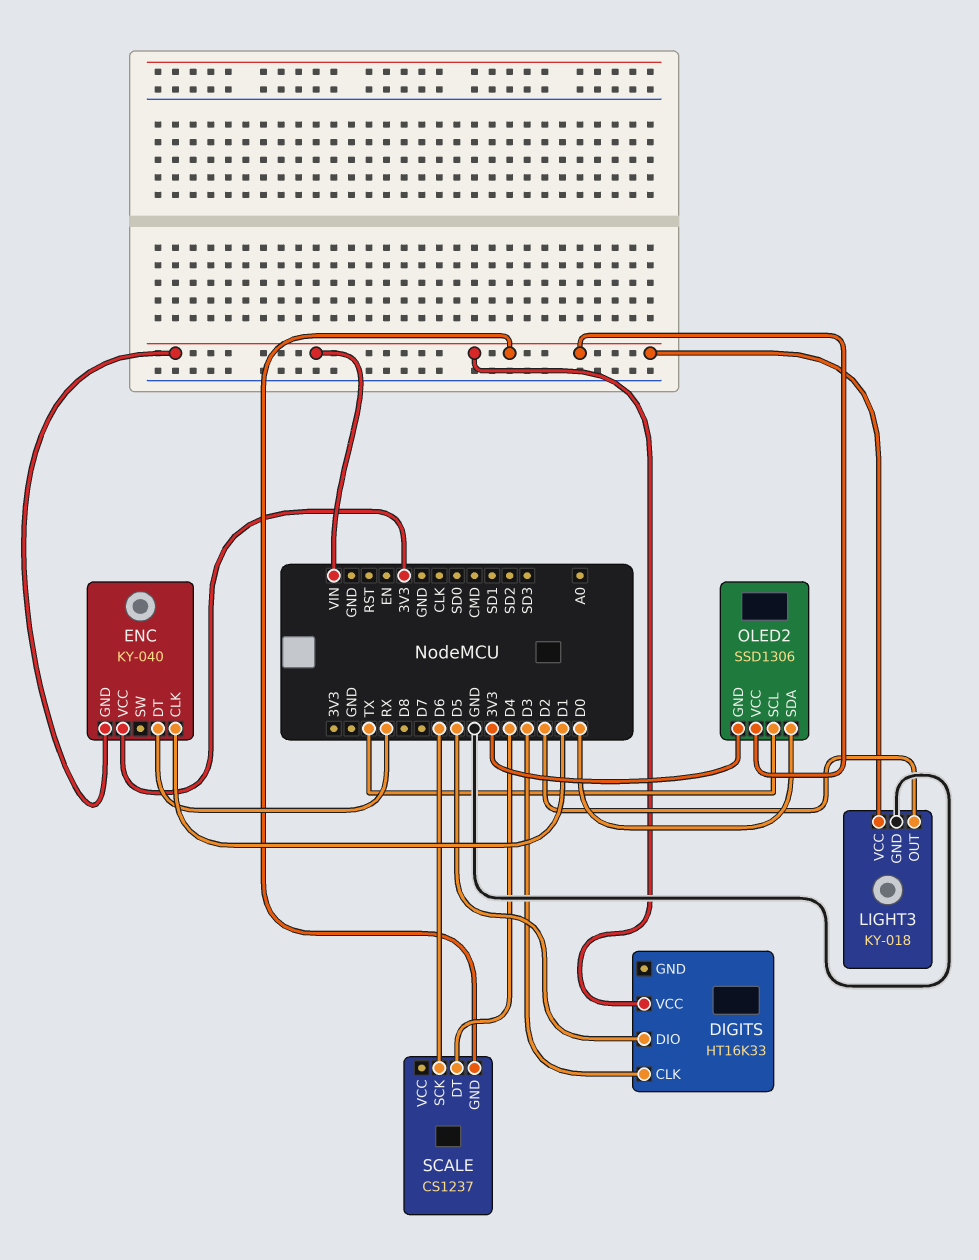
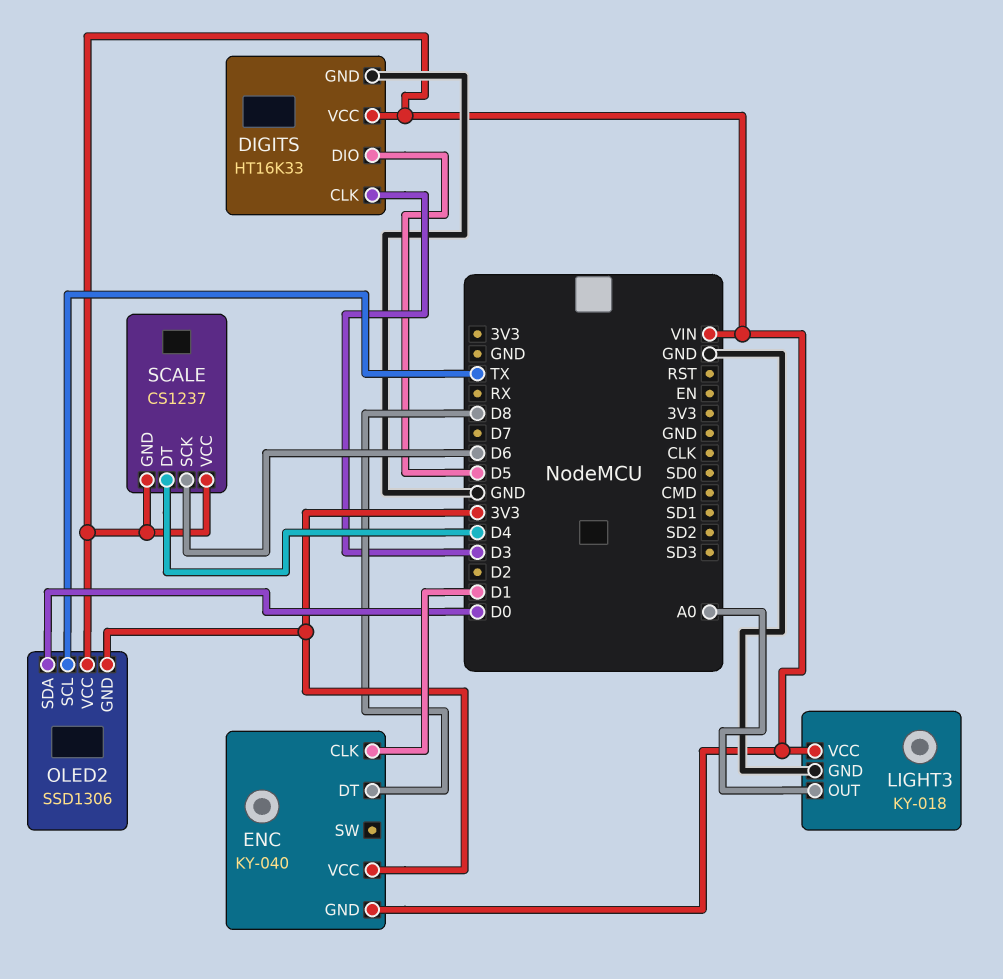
DIGITS pin GND: none -> GND
ENC pin DT: RX -> D8
LIGHT3 pin OUT: D2 -> A0
SCALE pin VCC: none -> VIN

